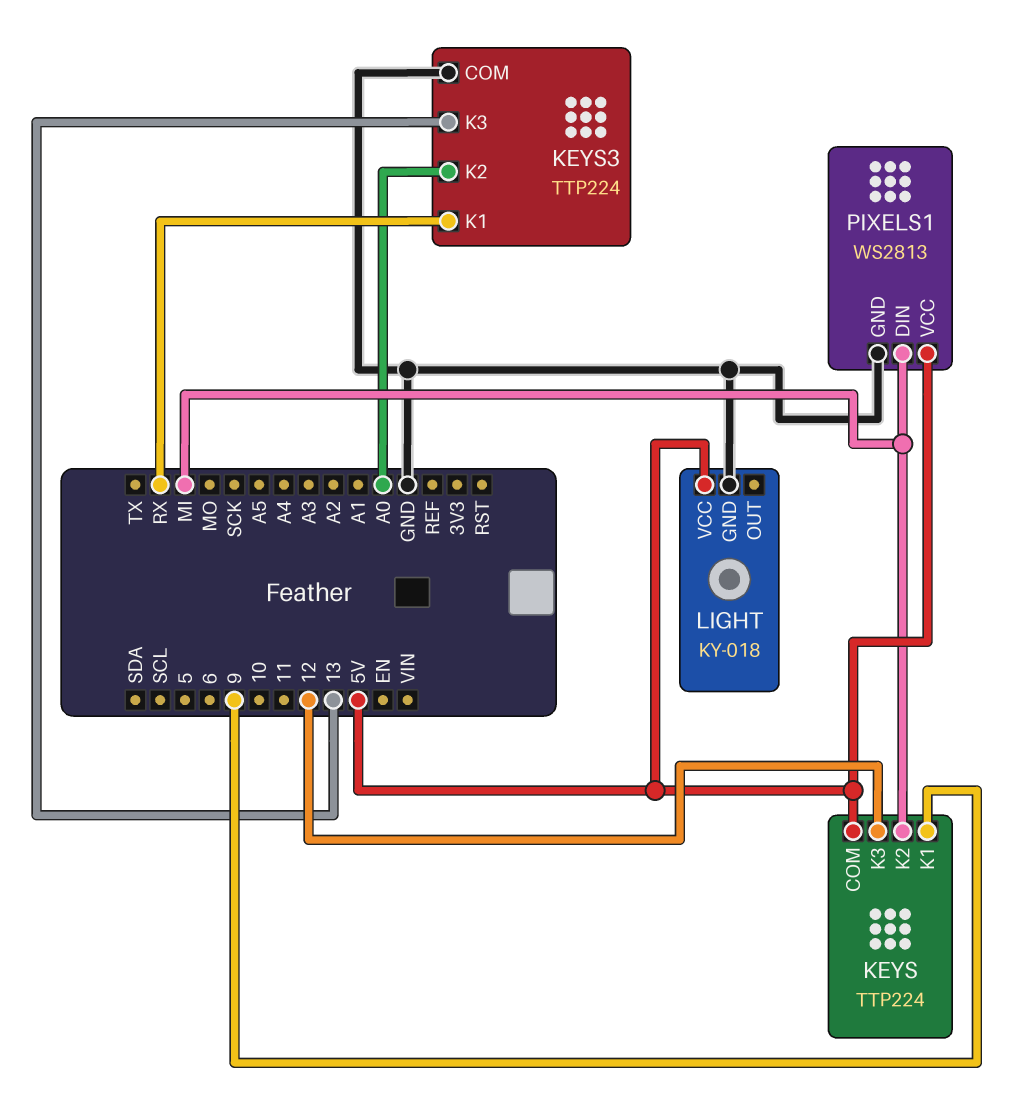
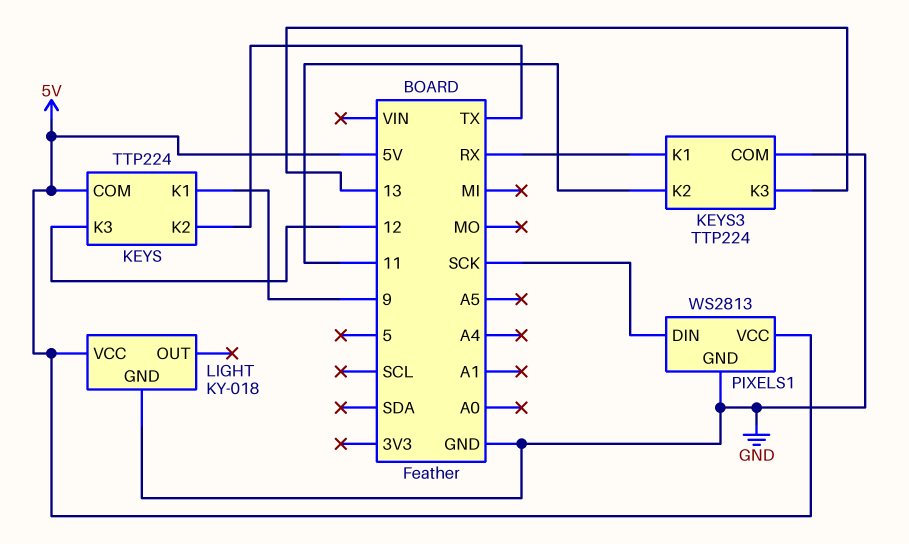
KEYS pin K2: MI -> TX
KEYS3 pin K2: A0 -> 11
PIXELS1 pin DIN: MI -> SCK

